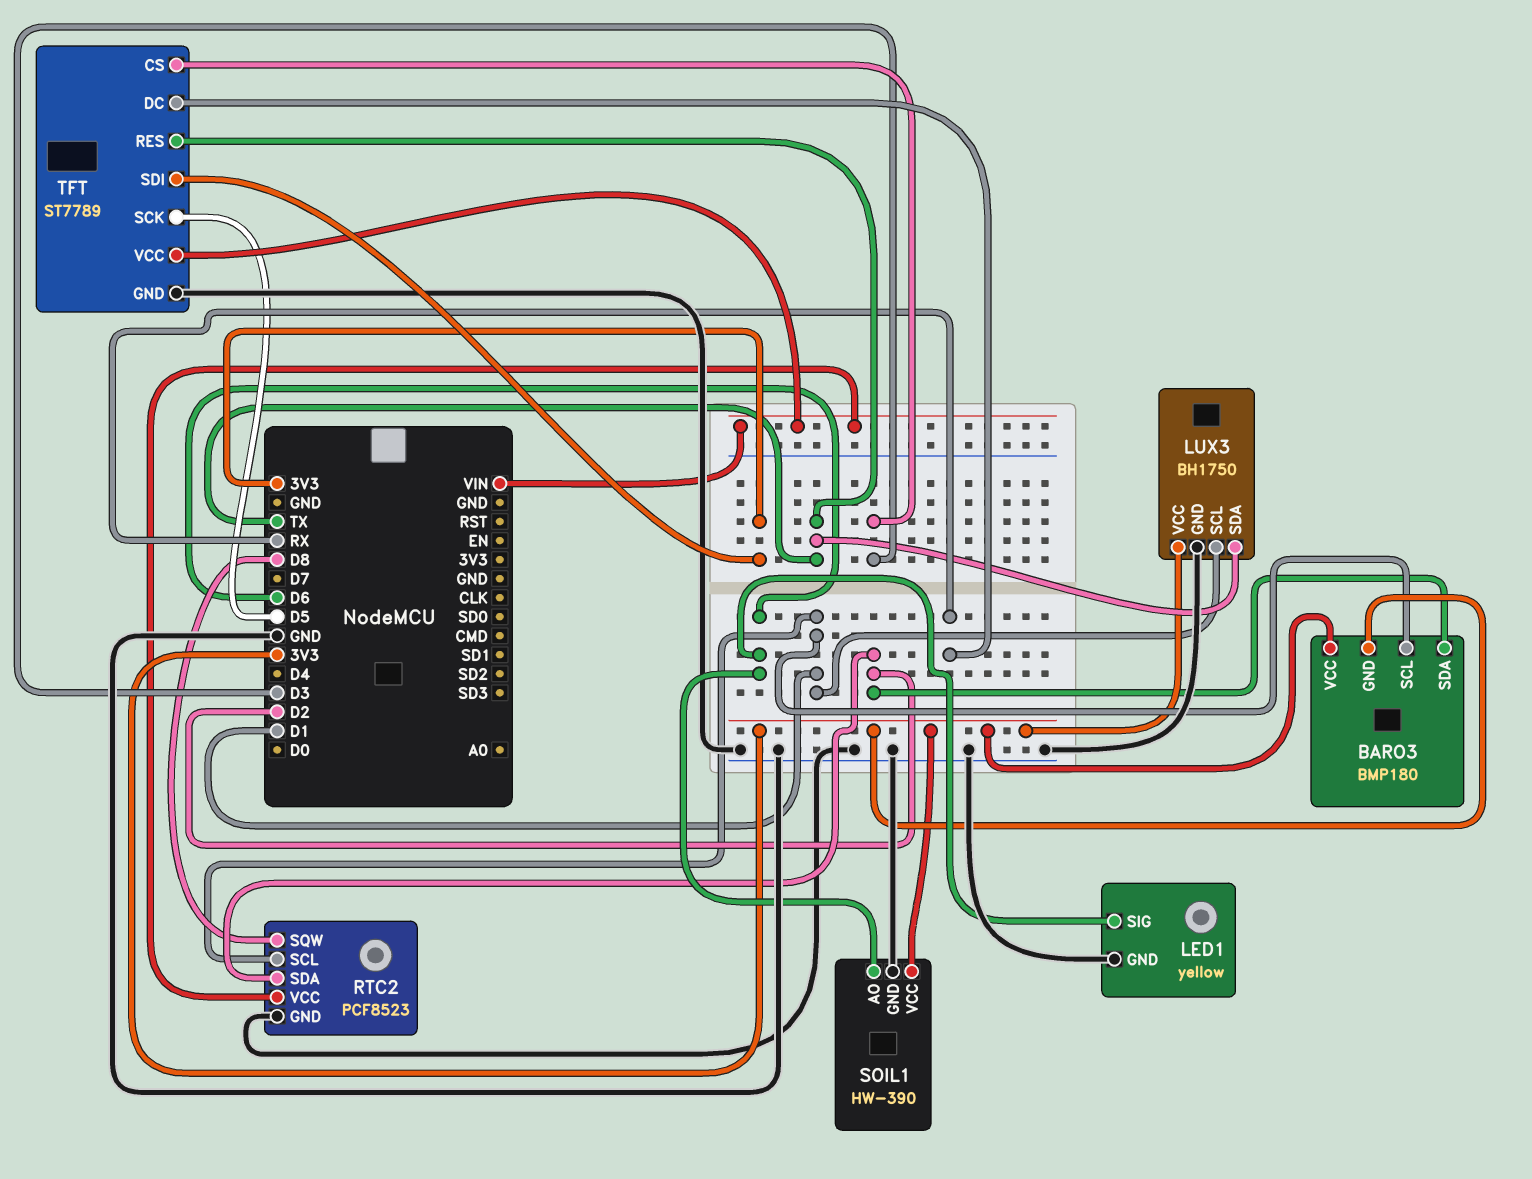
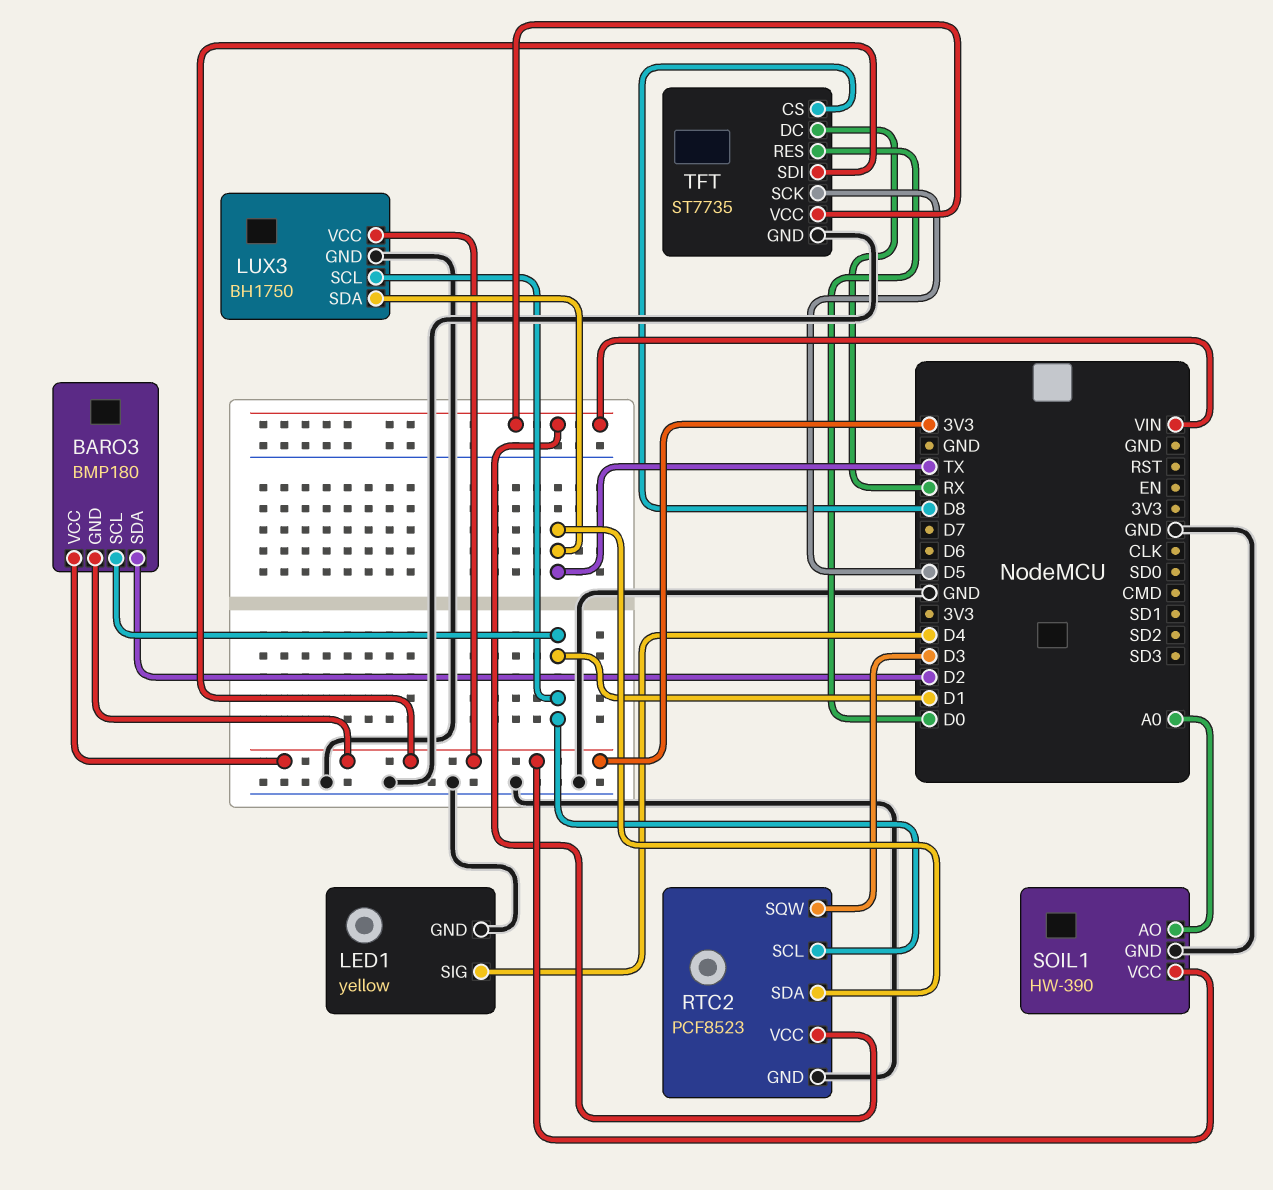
LED1 pin SIG: D6 -> D4
RTC2 pin SDA: D2 -> TX
RTC2 pin SQW: D8 -> D3
SOIL1 pin AO: D6 -> A0
TFT: ST7789 -> ST7735
TFT pin CS: D3 -> D8
TFT pin RES: TX -> D0

